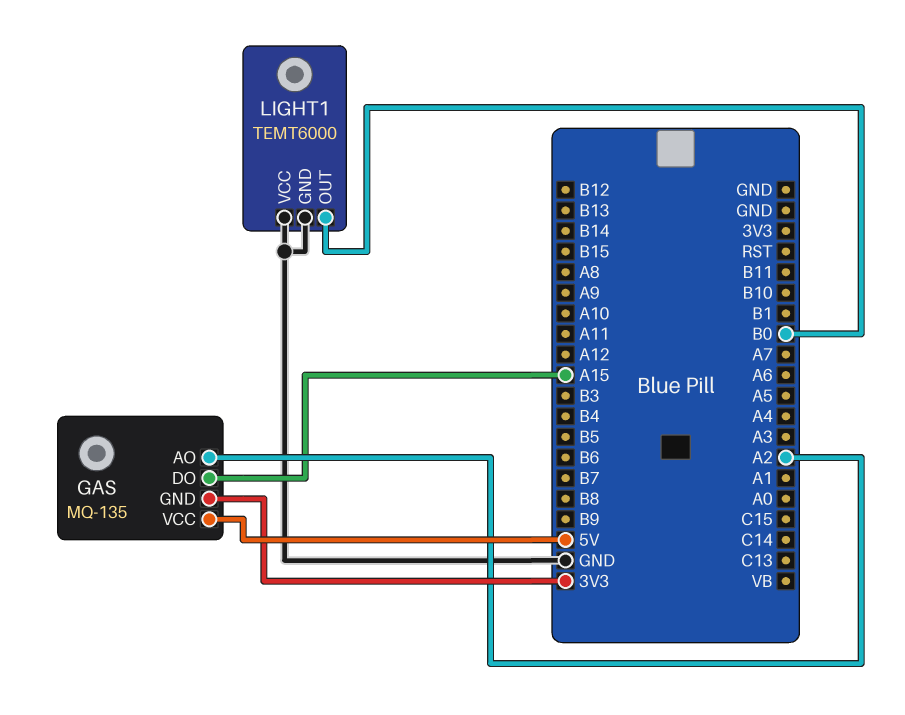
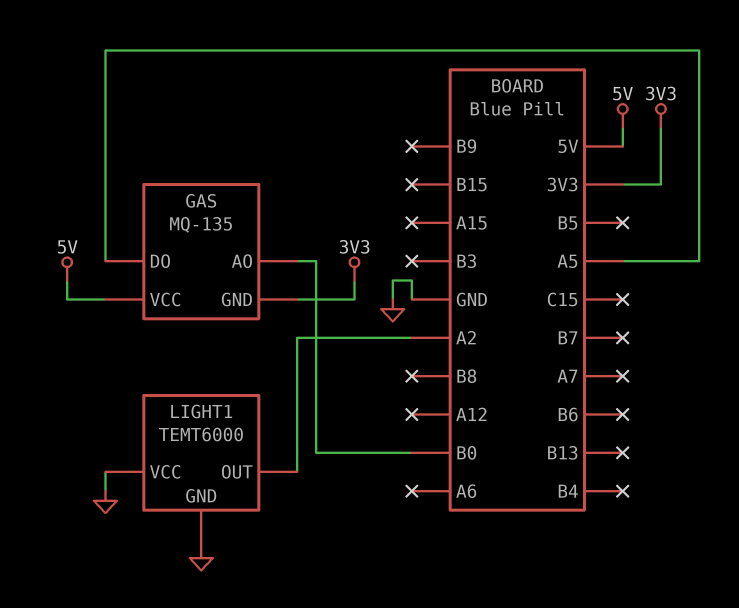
GAS pin AO: A2 -> B0
GAS pin DO: A15 -> A5
LIGHT1 pin OUT: B0 -> A2

